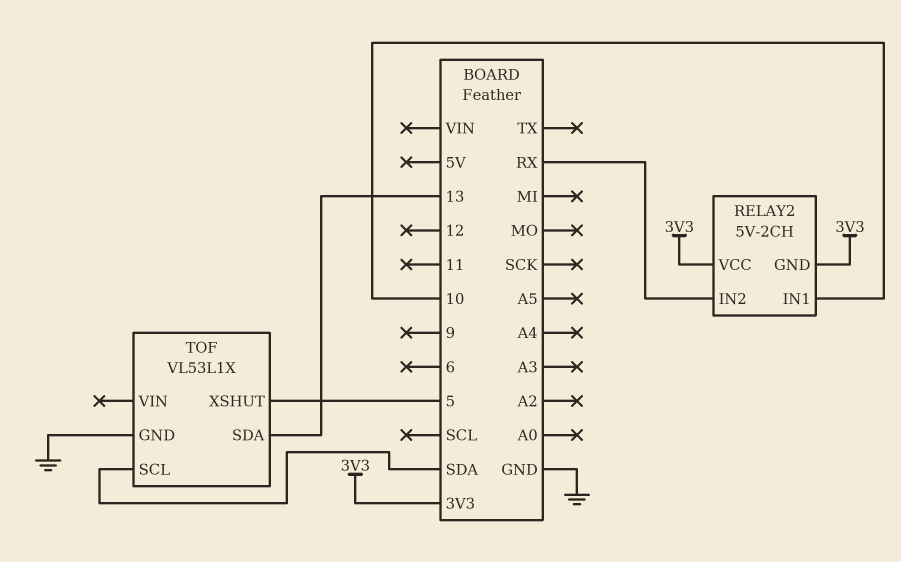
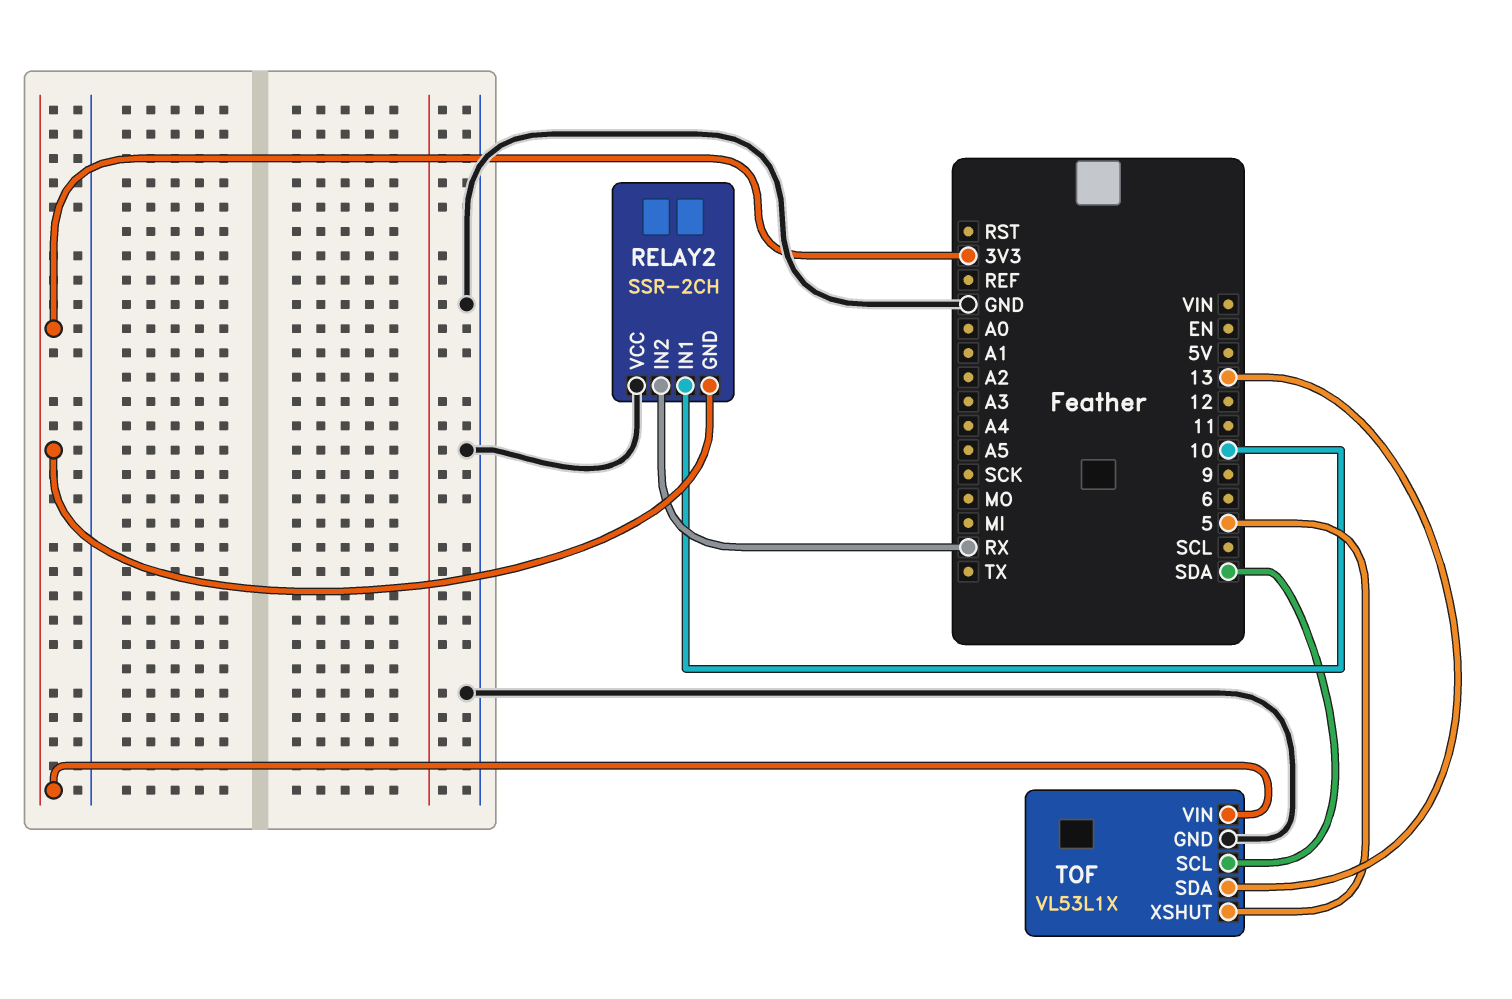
RELAY2: 5V-2CH -> SSR-2CH
RELAY2 pin VCC: 3V3 -> GND
TOF pin VIN: none -> 3V3

